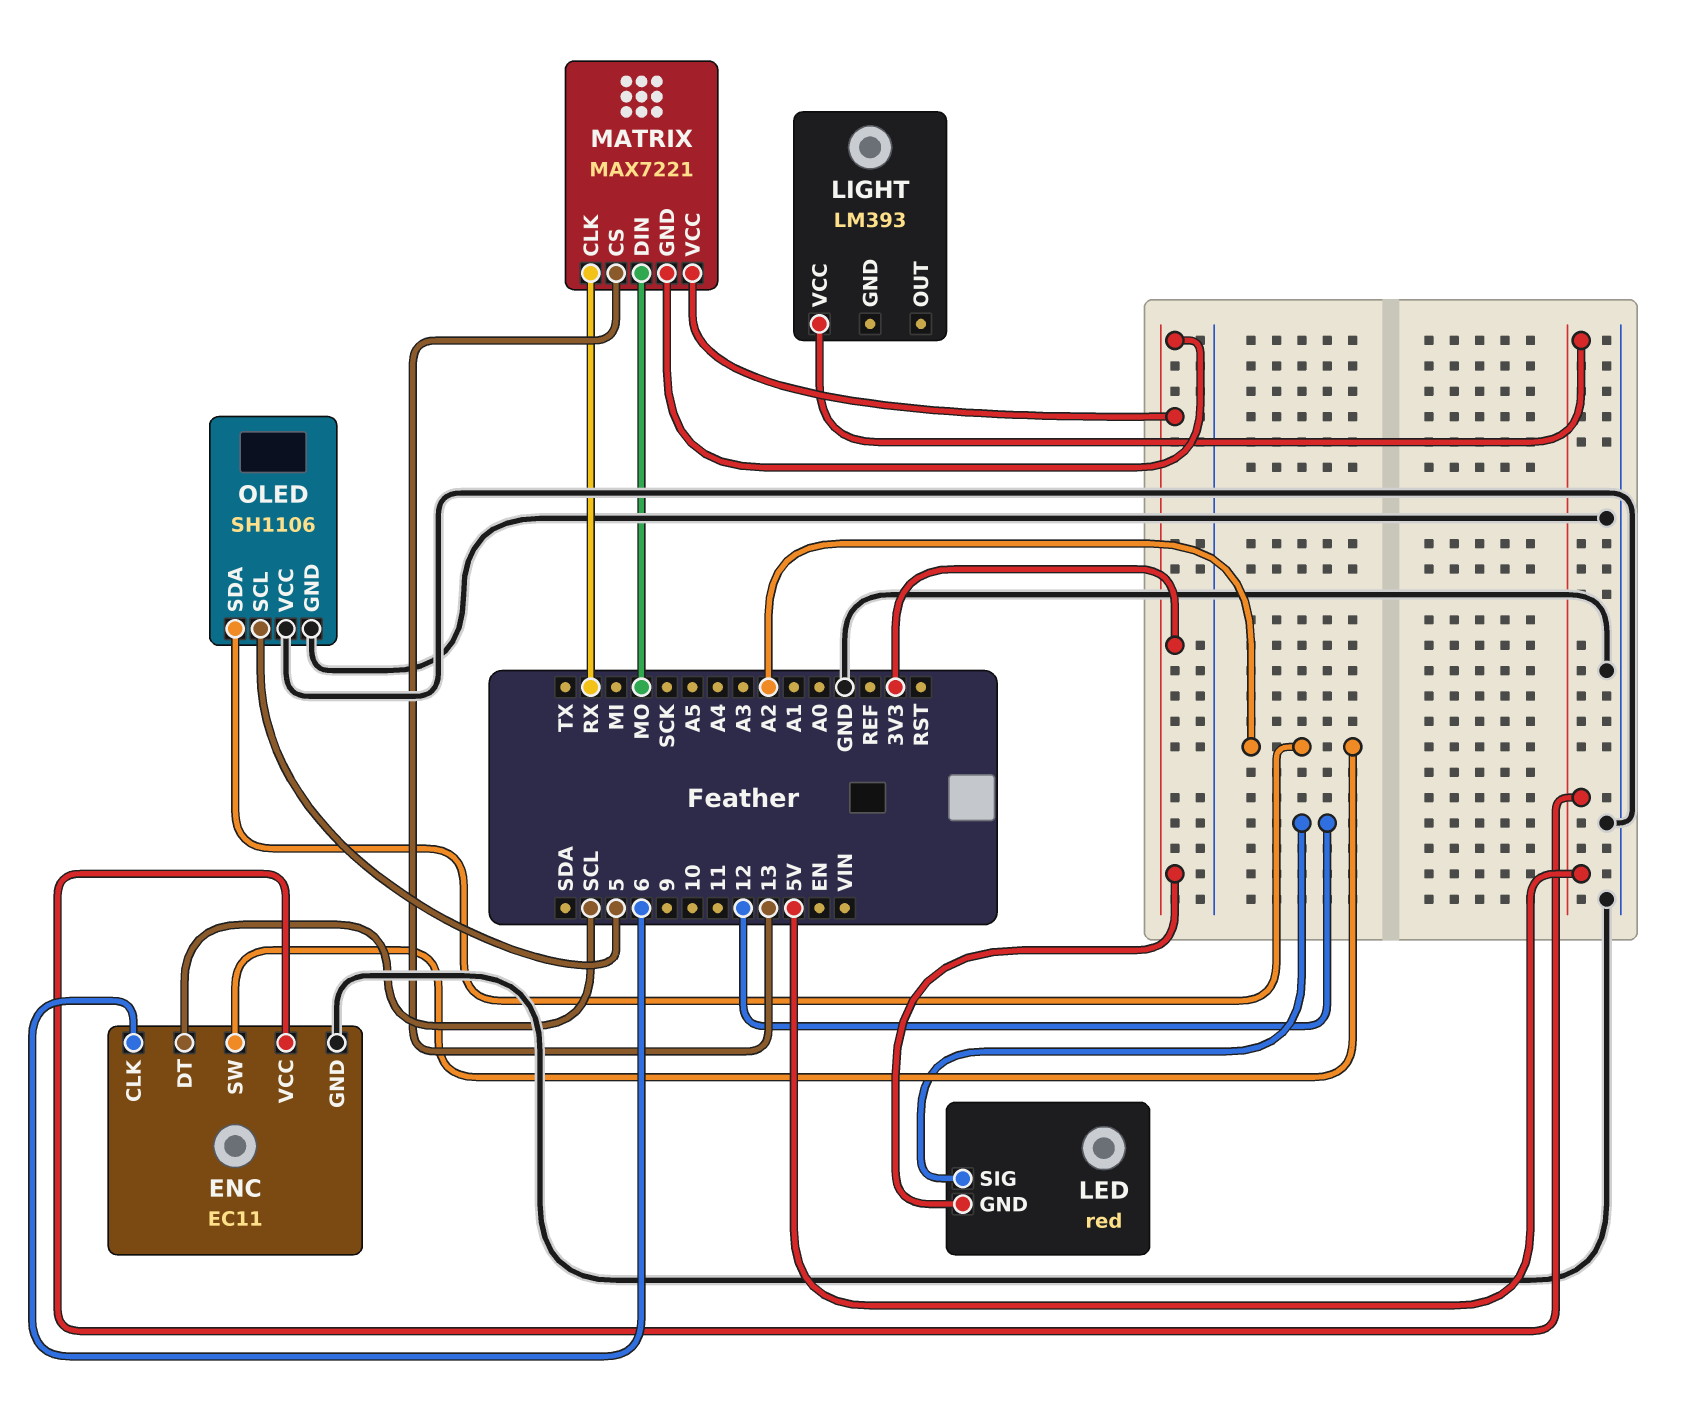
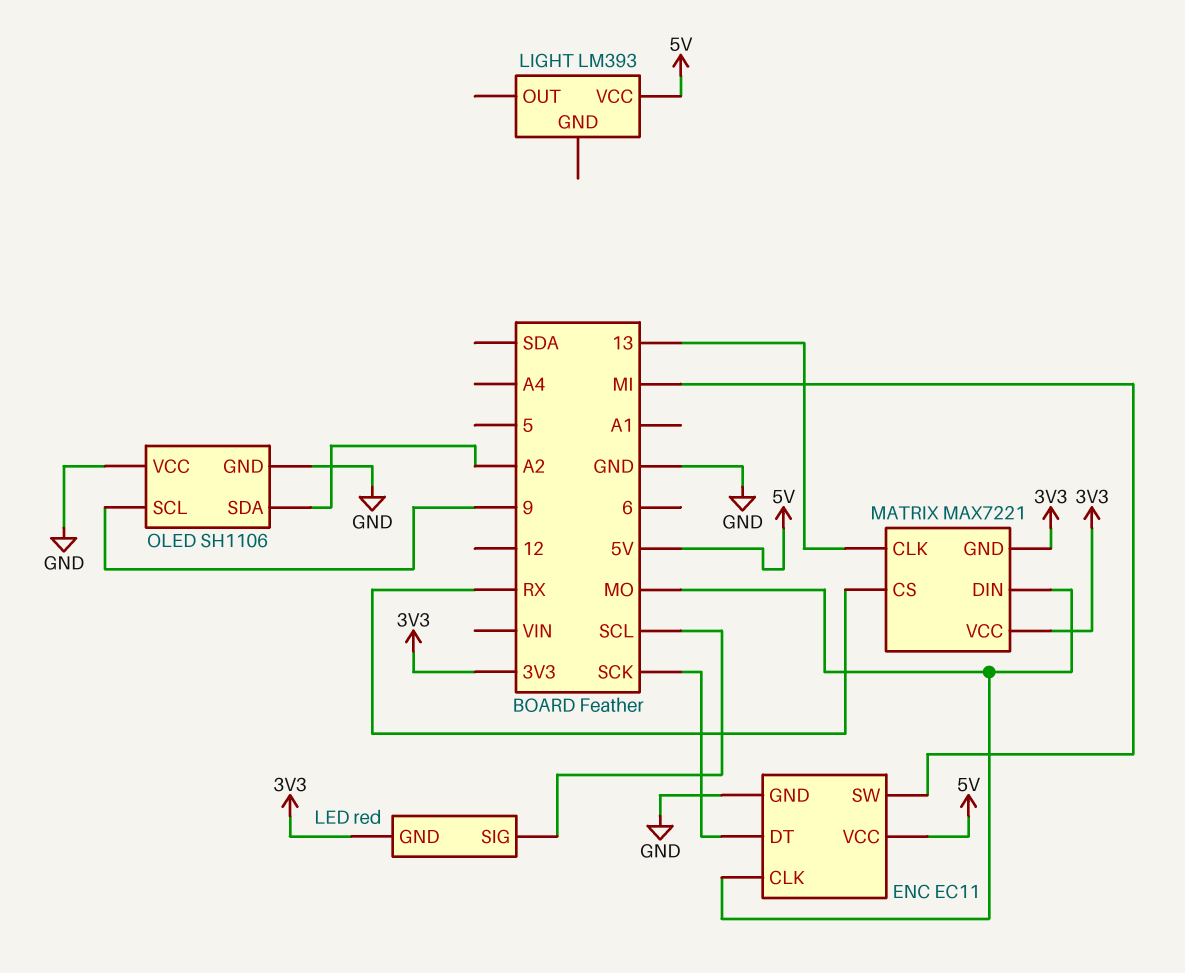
ENC pin CLK: 6 -> MO
ENC pin DT: SCL -> SCK
ENC pin SW: A2 -> MI
LED pin SIG: 12 -> SCL
MATRIX pin CLK: RX -> 13
MATRIX pin CS: 13 -> RX
OLED pin SCL: 5 -> 9

